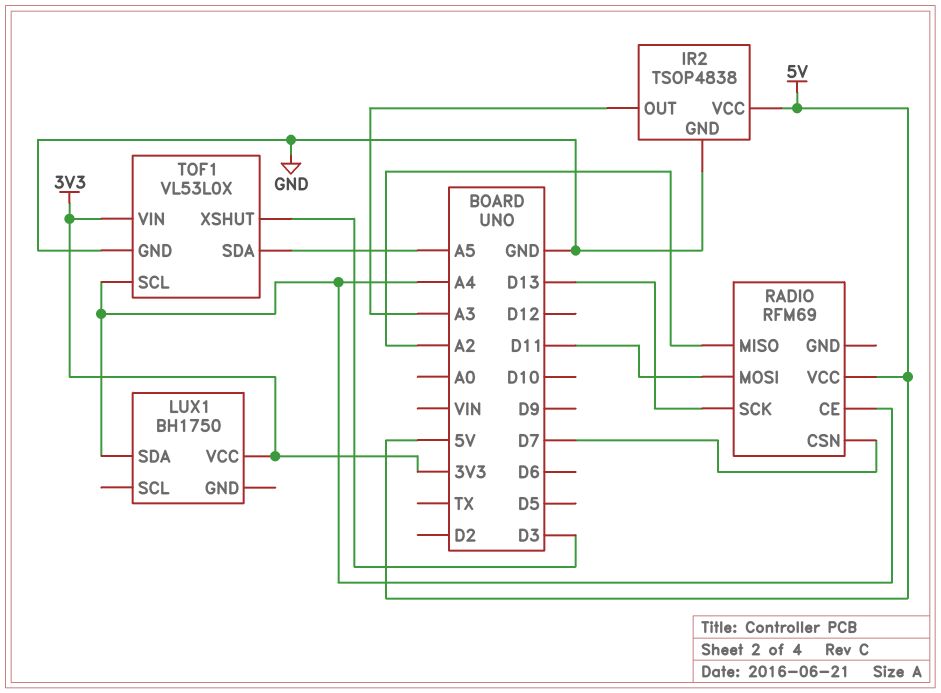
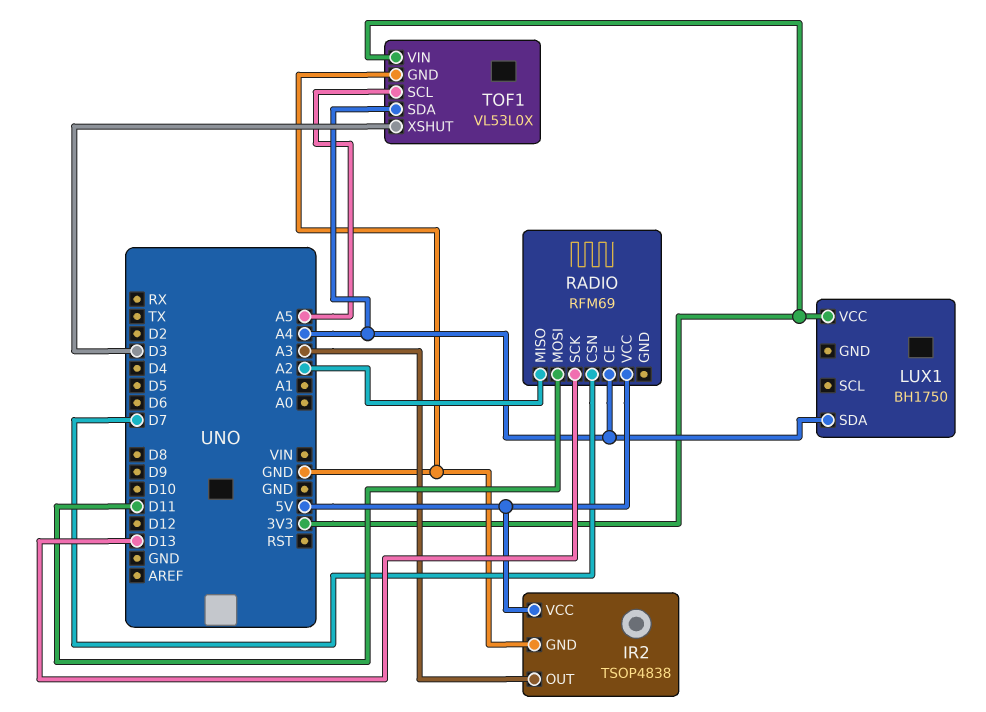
TOF1 pin SCL: A4 -> A5
TOF1 pin SDA: A5 -> A4

